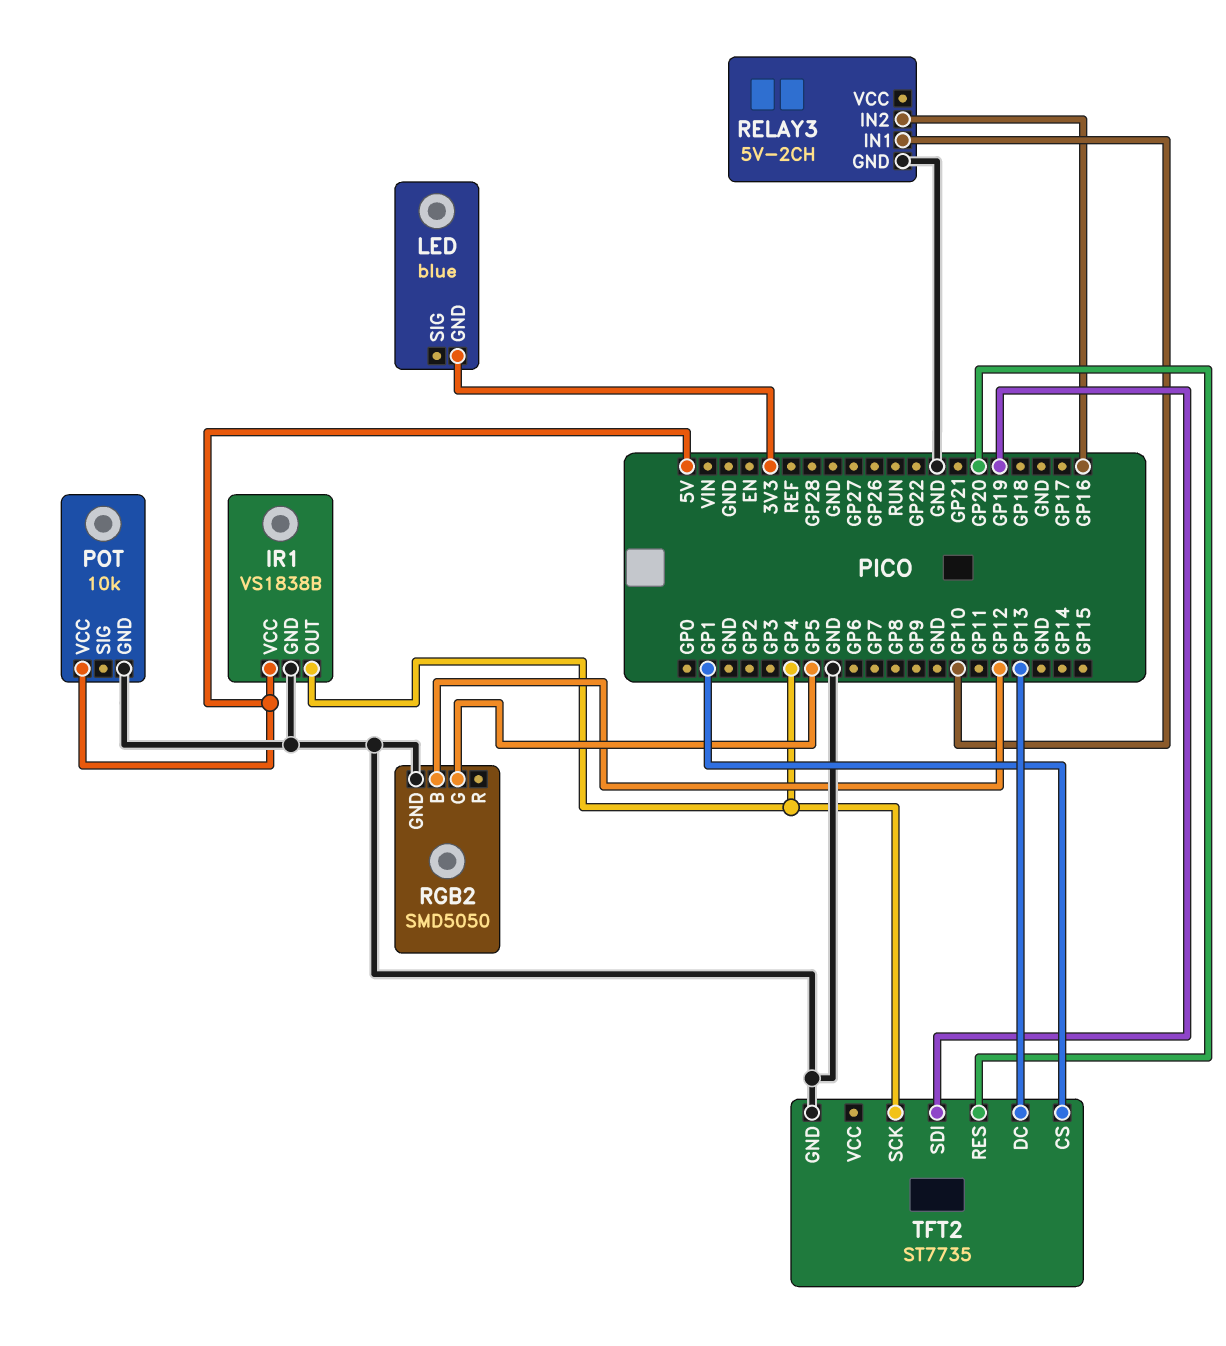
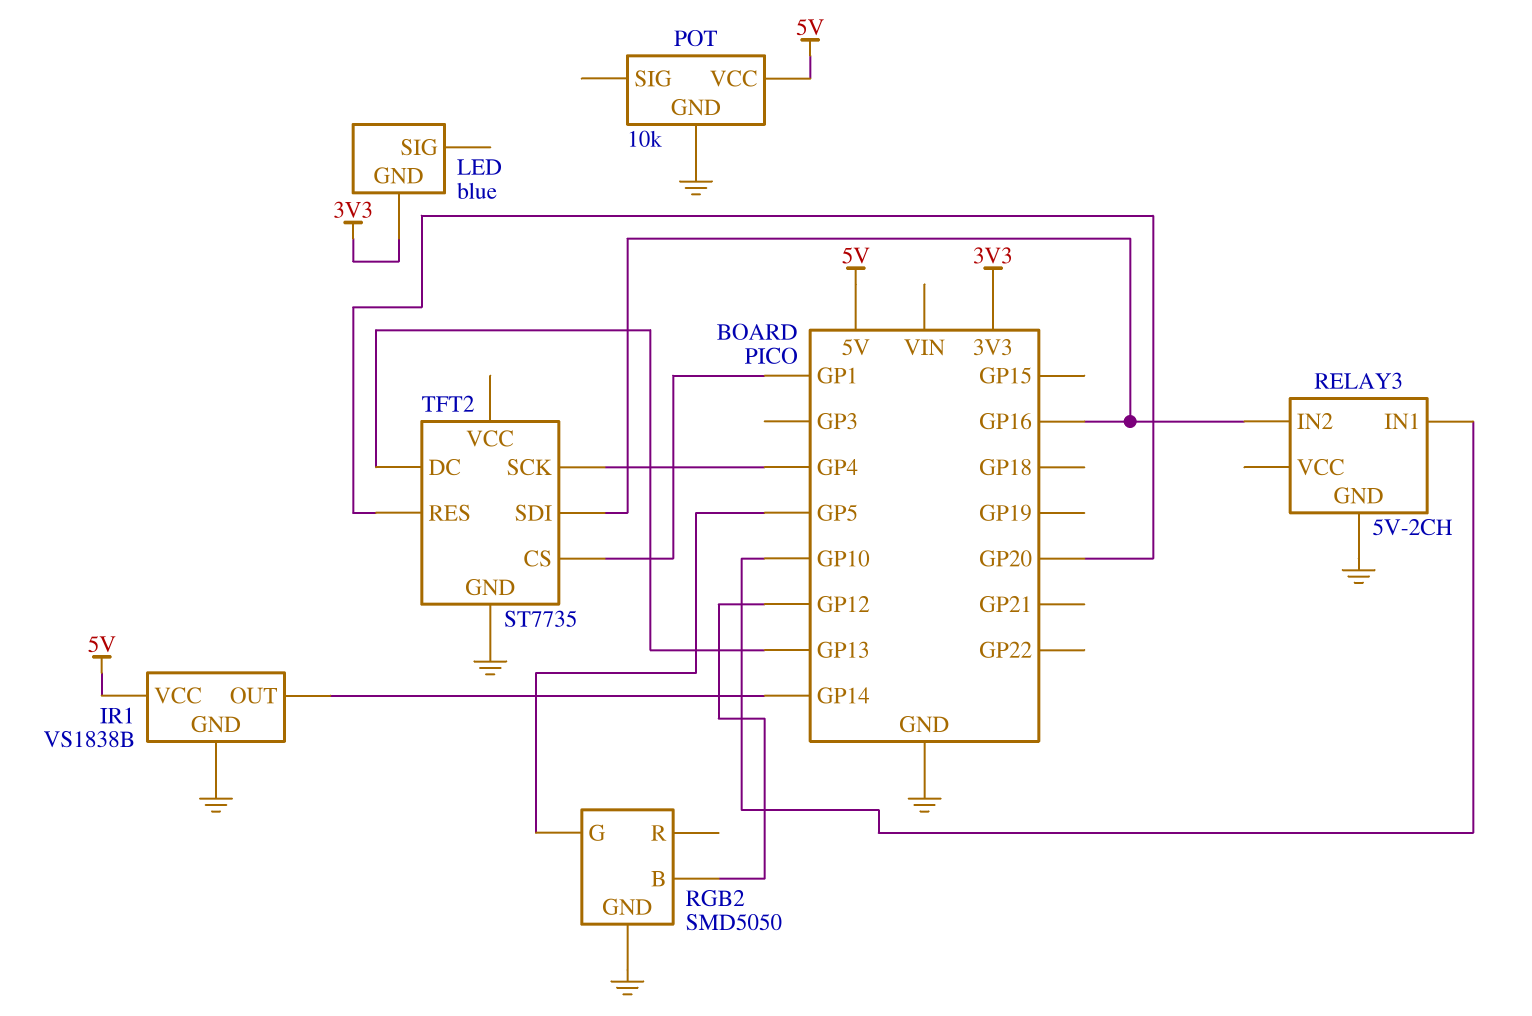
IR1 pin OUT: GP4 -> GP14
TFT2 pin SDI: GP19 -> GP16

